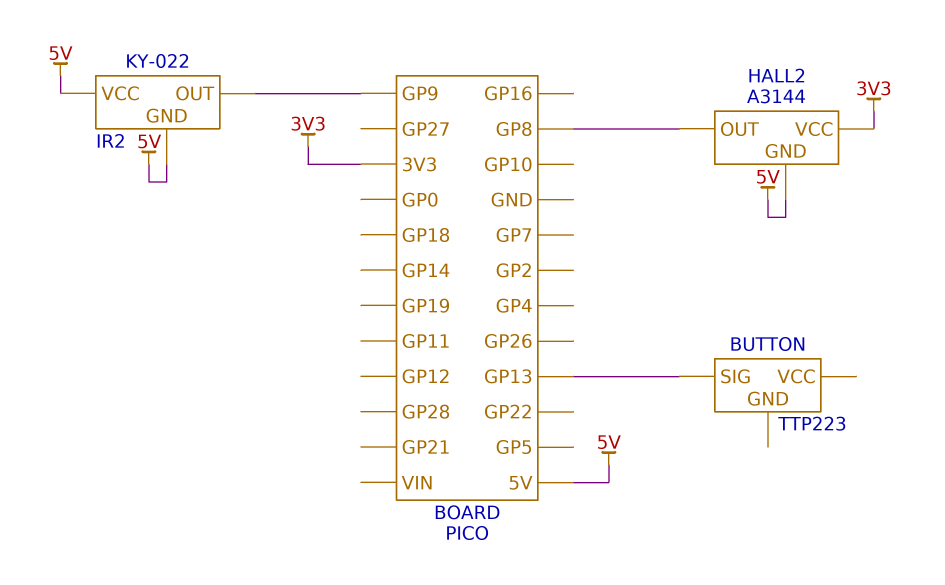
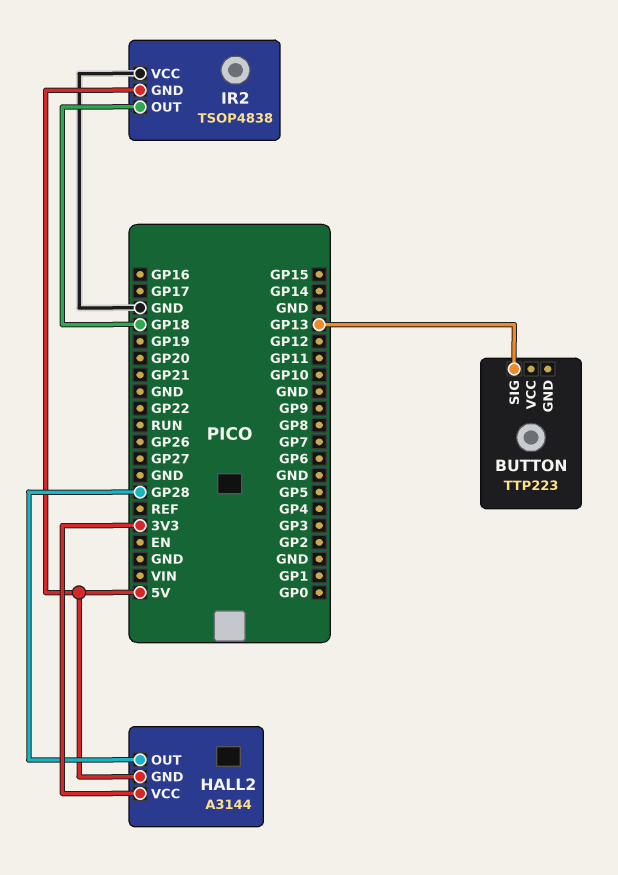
HALL2 pin OUT: GP8 -> GP28
IR2: KY-022 -> TSOP4838
IR2 pin OUT: GP9 -> GP18
IR2 pin VCC: 5V -> GND

